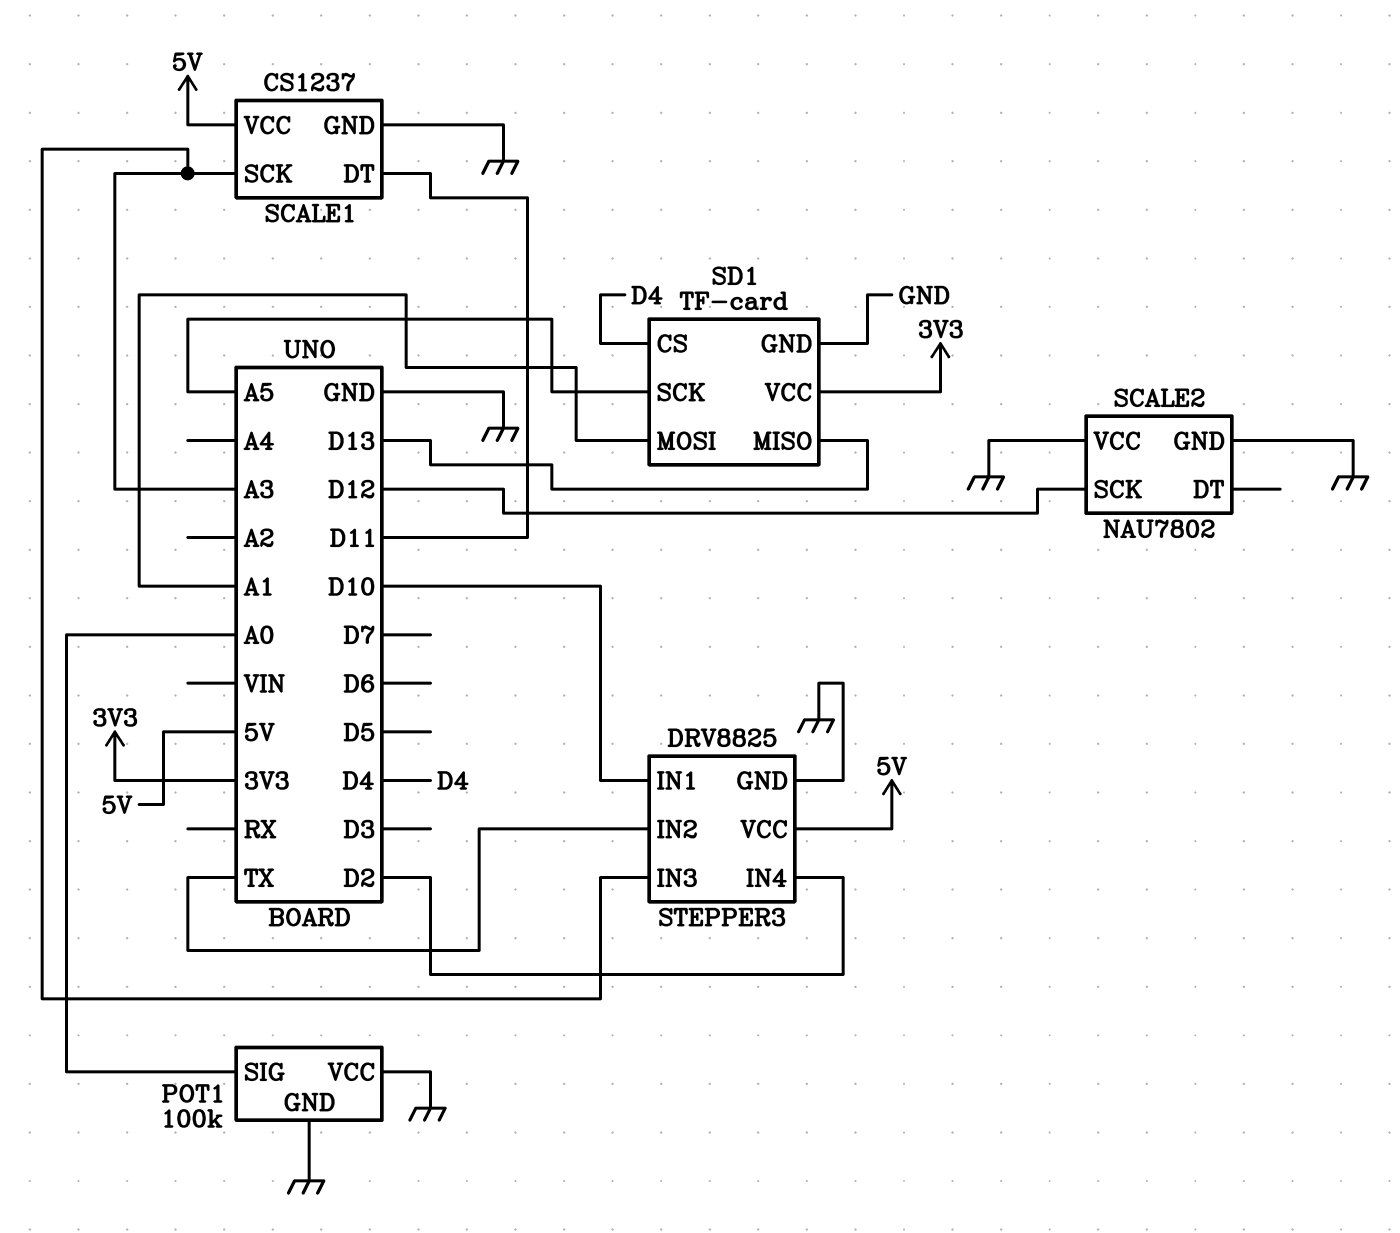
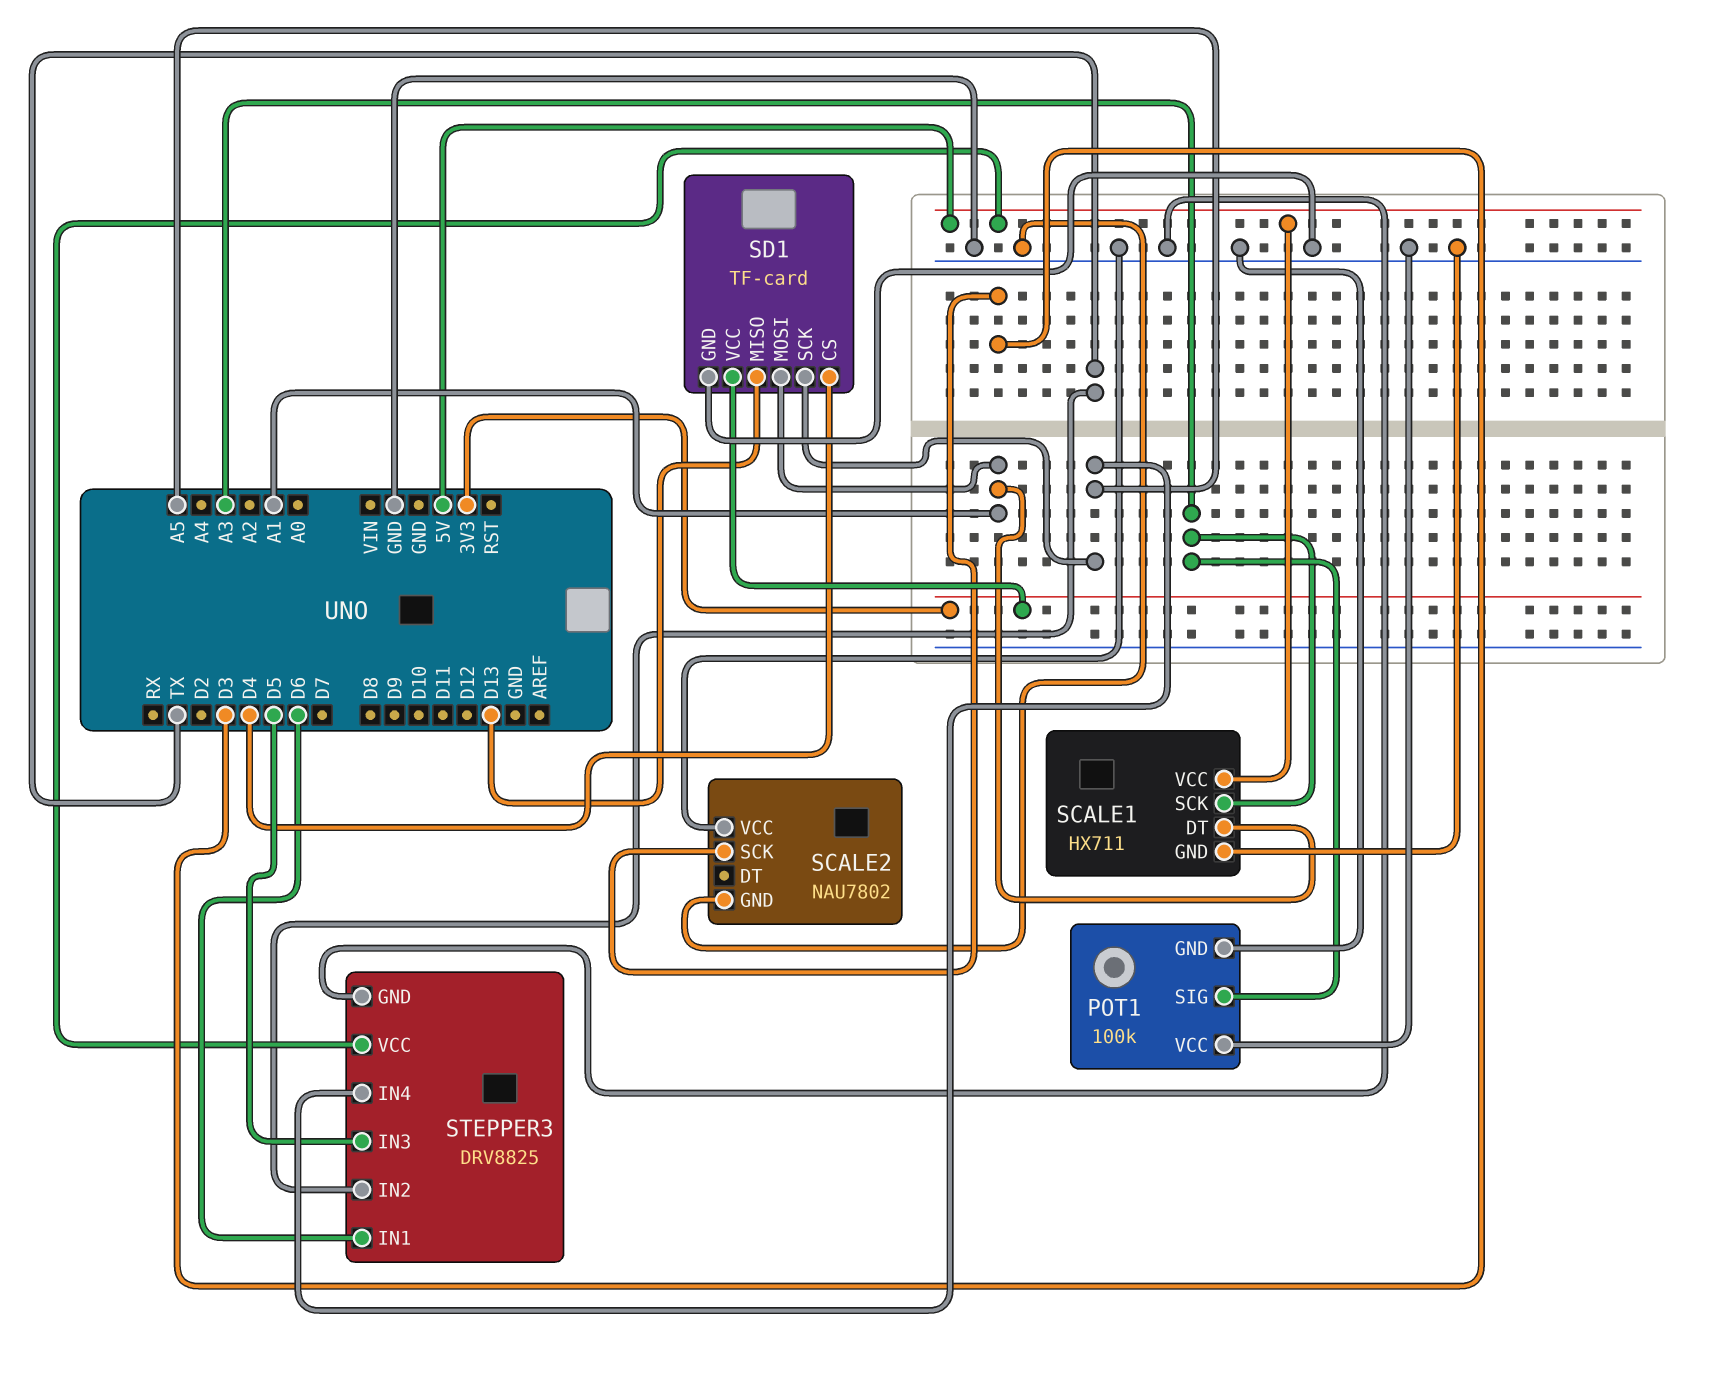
POT1 pin SIG: A0 -> A3
SCALE1: CS1237 -> HX711
SCALE1 pin DT: D11 -> A1
SCALE2 pin SCK: D12 -> D3
STEPPER3 pin IN1: D10 -> D6
STEPPER3 pin IN3: A3 -> D5
STEPPER3 pin IN4: D2 -> A5

